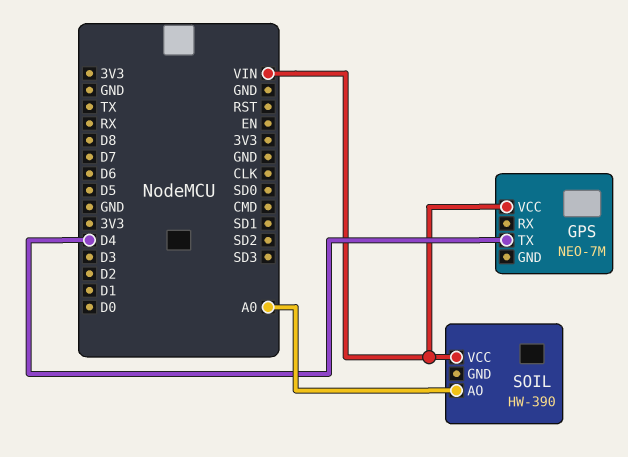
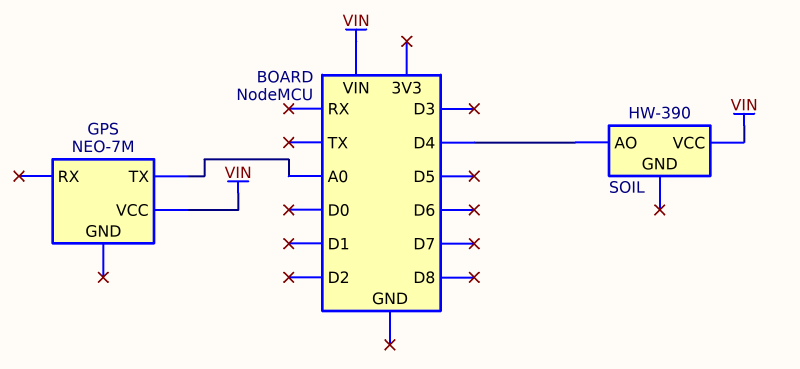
GPS pin TX: D4 -> A0
SOIL pin AO: A0 -> D4

